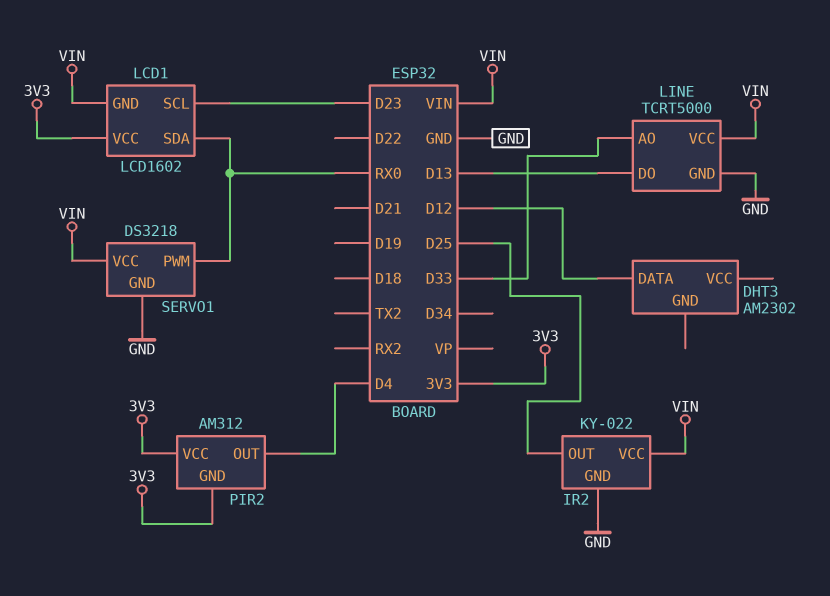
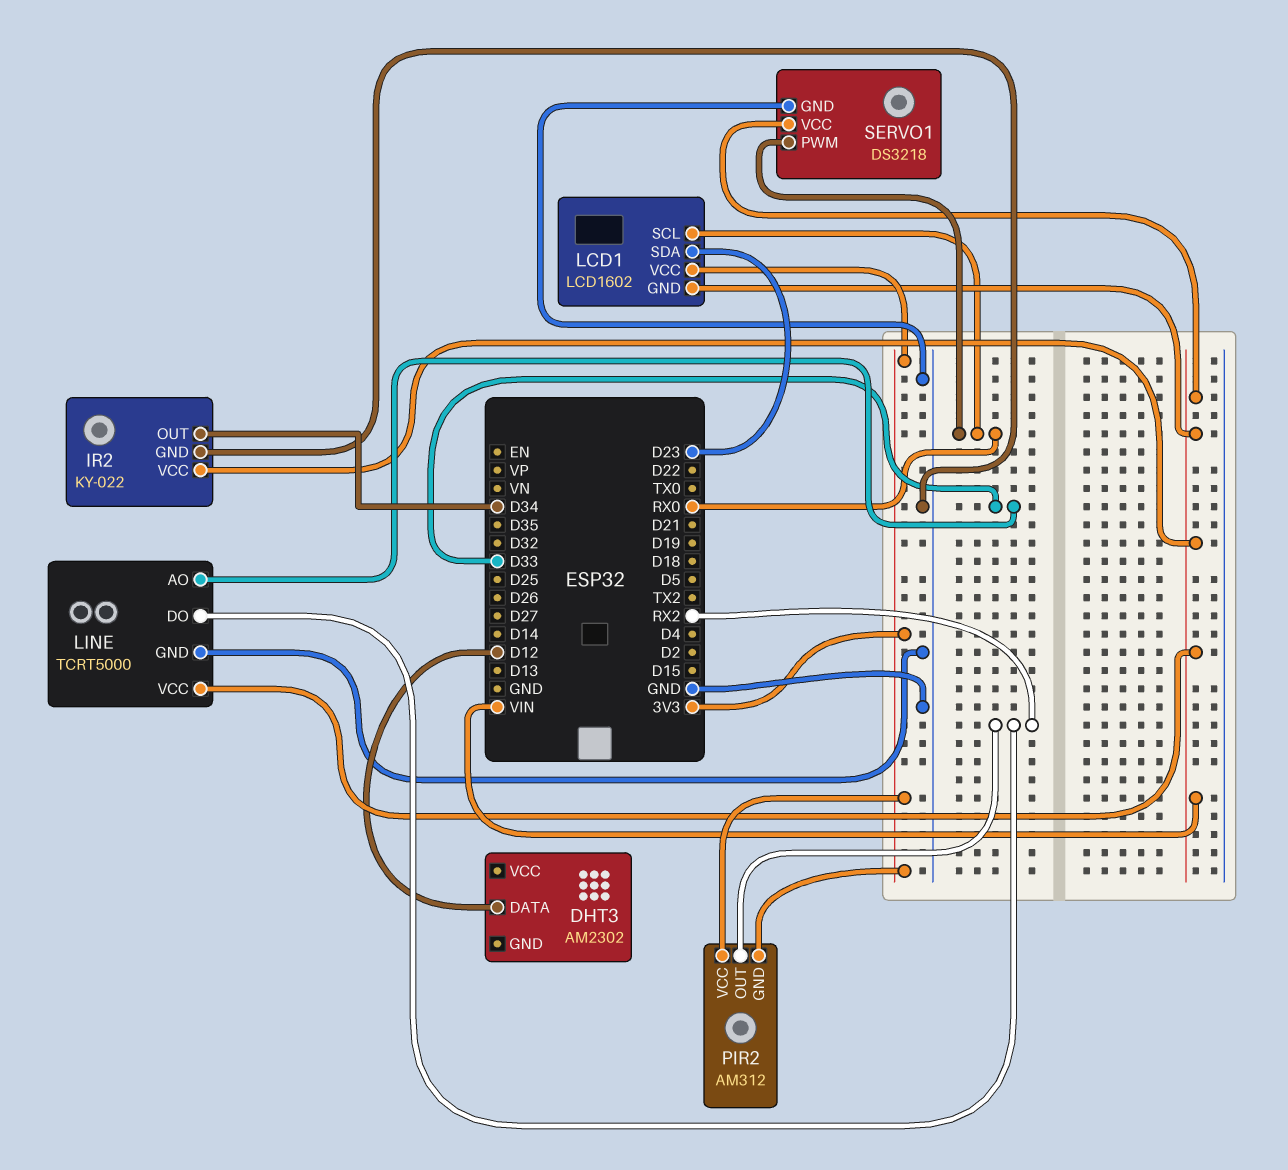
IR2 pin OUT: D25 -> D34
LCD1 pin SCL: D23 -> RX0
LCD1 pin SDA: RX0 -> D23
LINE pin DO: D13 -> RX2
PIR2 pin OUT: D4 -> RX2

